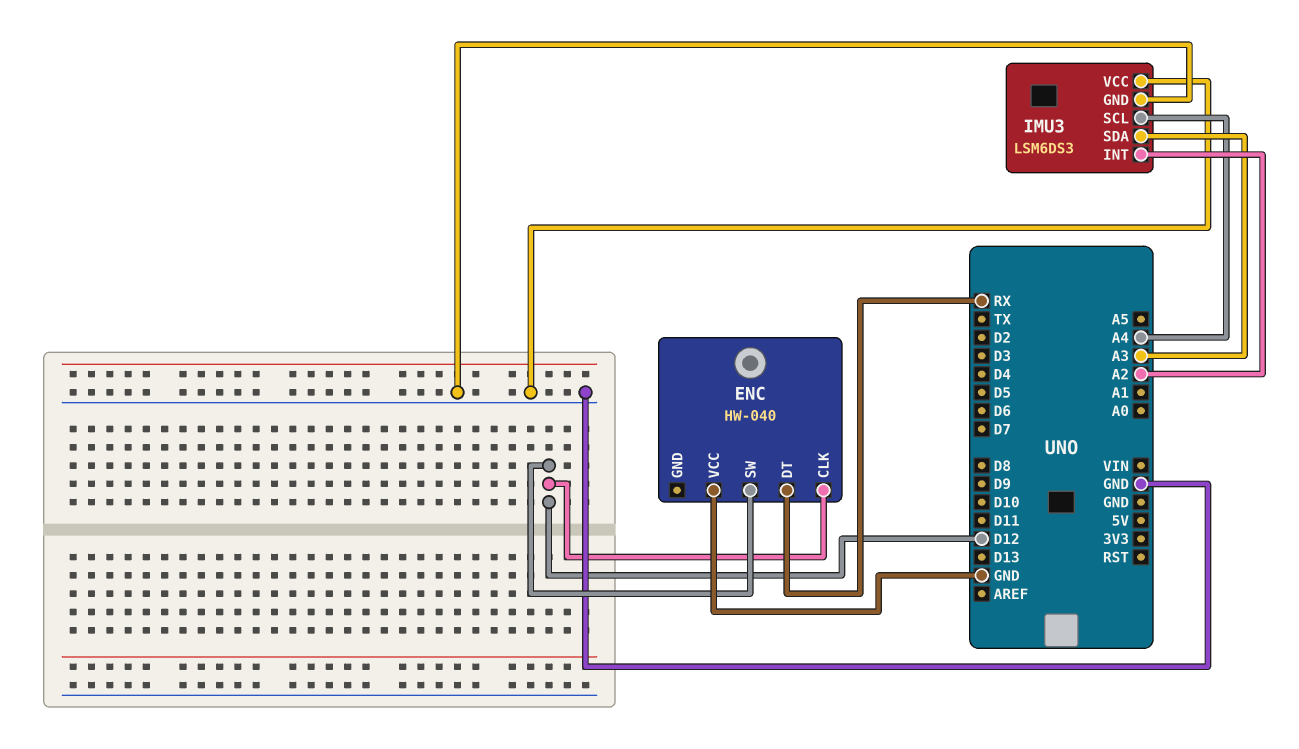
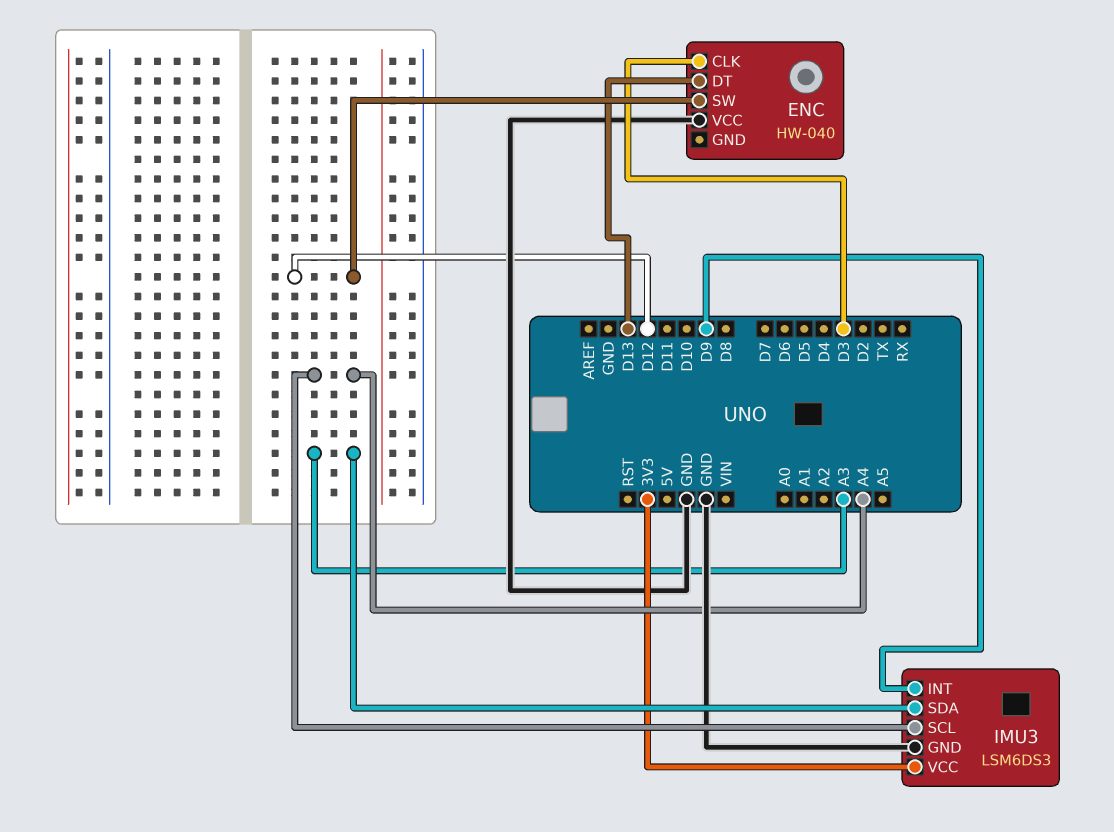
ENC pin CLK: D12 -> D3
ENC pin DT: RX -> D13
IMU3 pin INT: A2 -> D9
IMU3 pin VCC: GND -> 3V3

